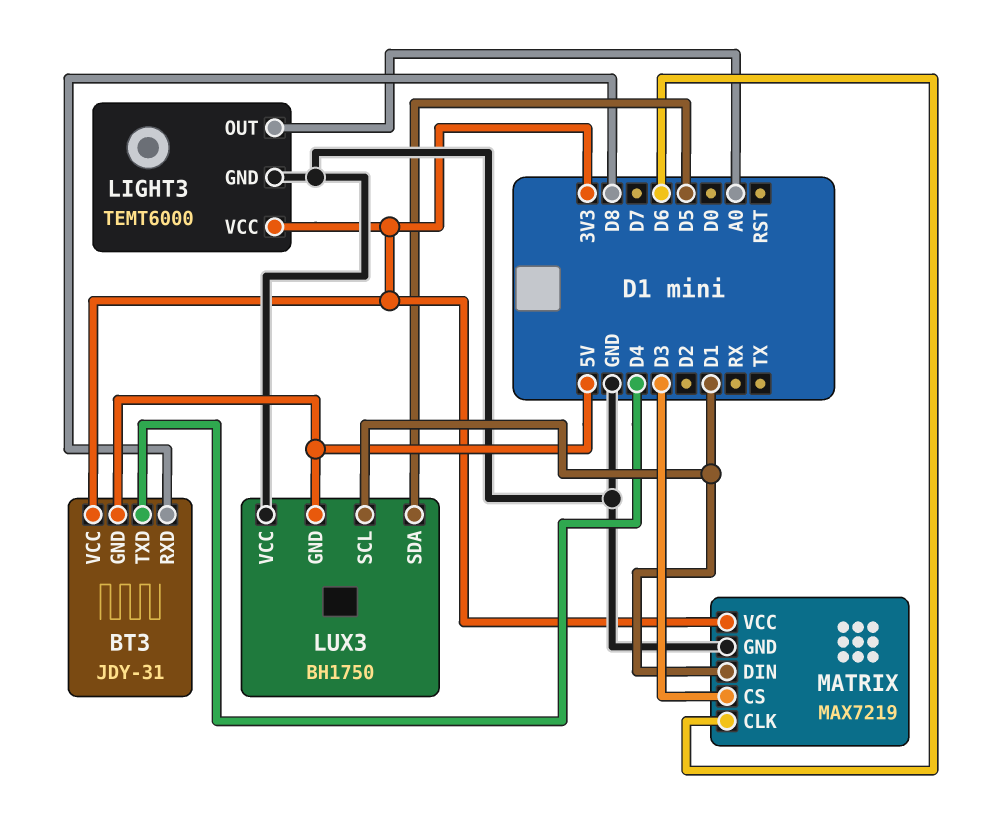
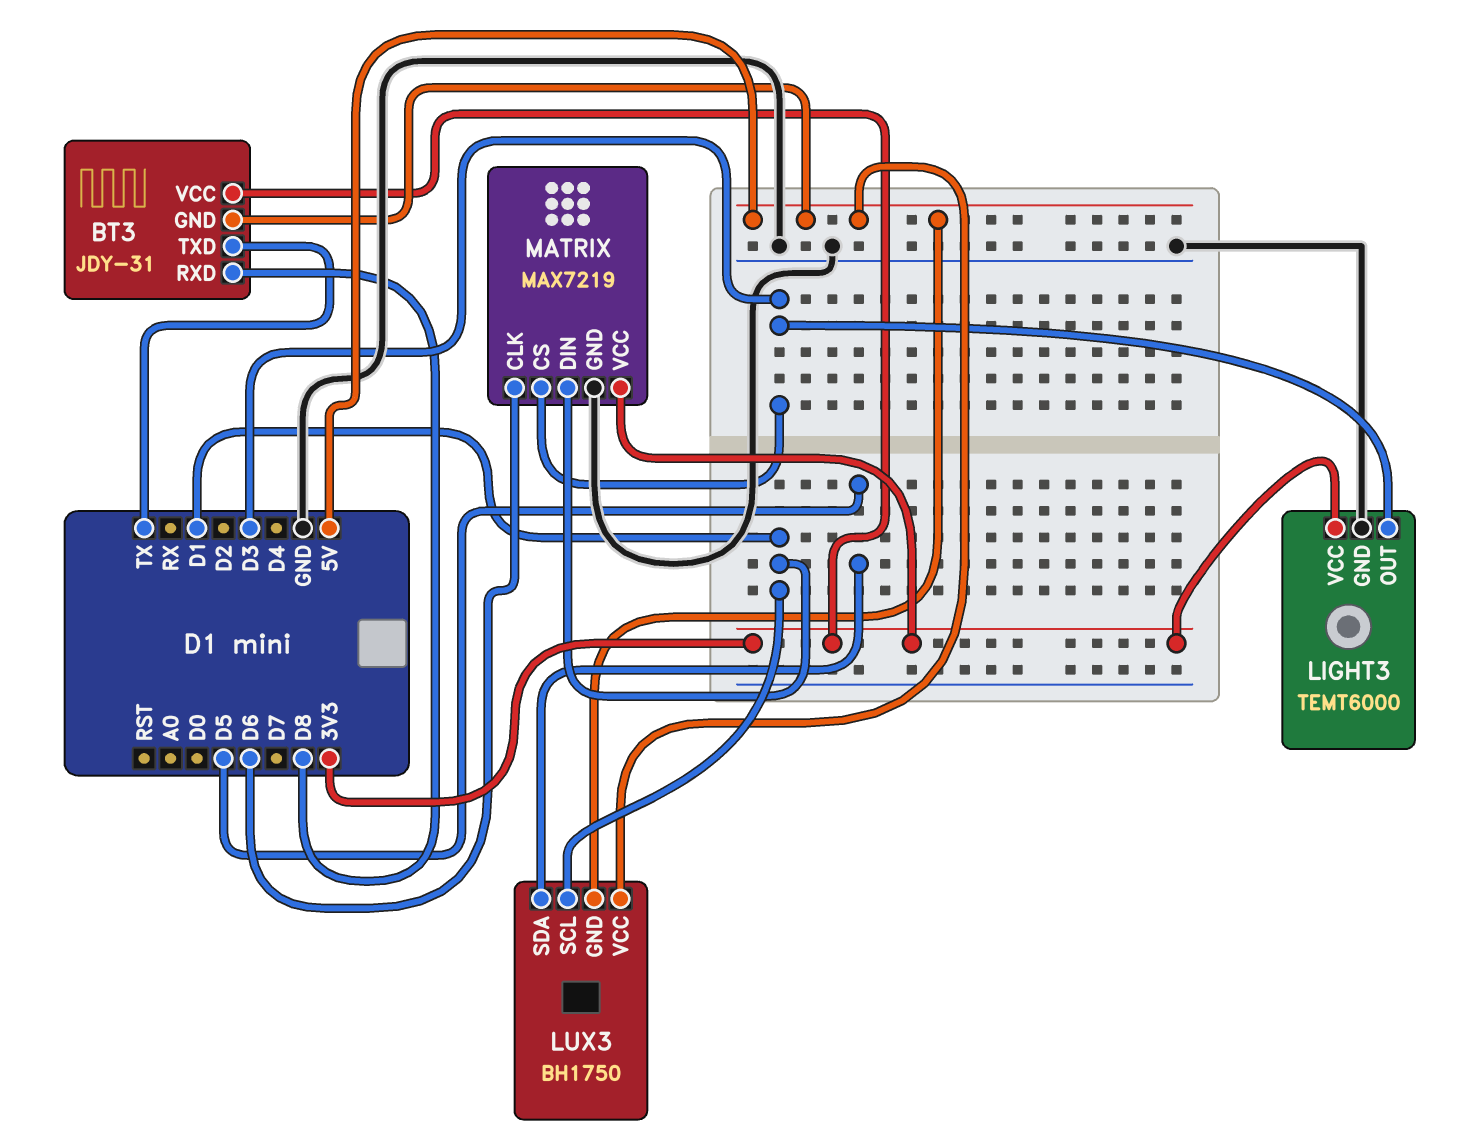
BT3 pin TXD: D4 -> TX
LIGHT3 pin OUT: A0 -> D3
LUX3 pin VCC: GND -> 5V

